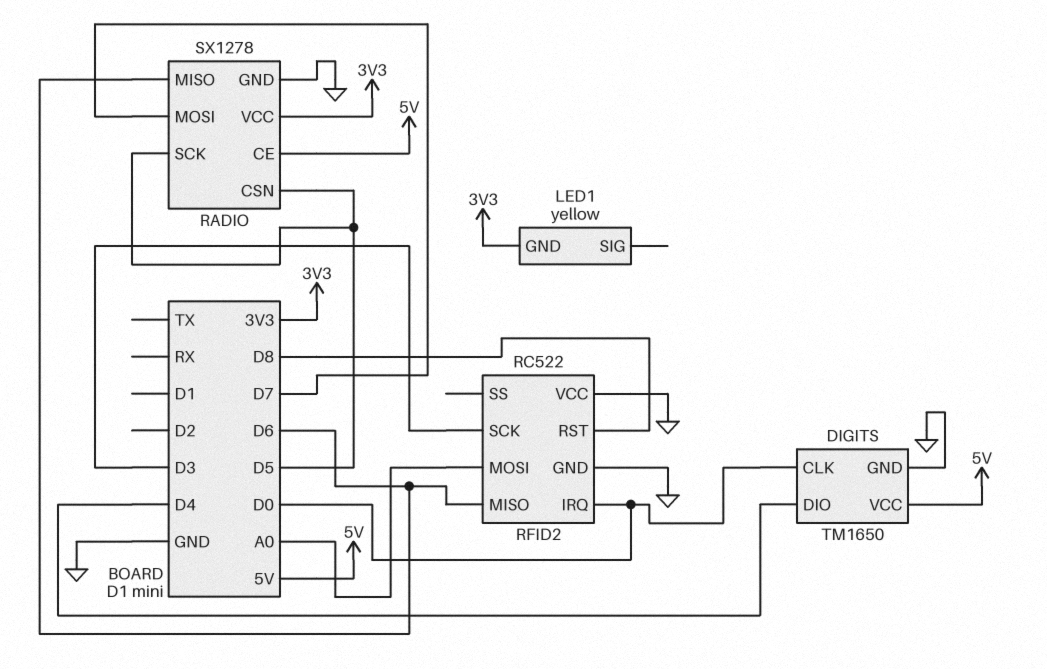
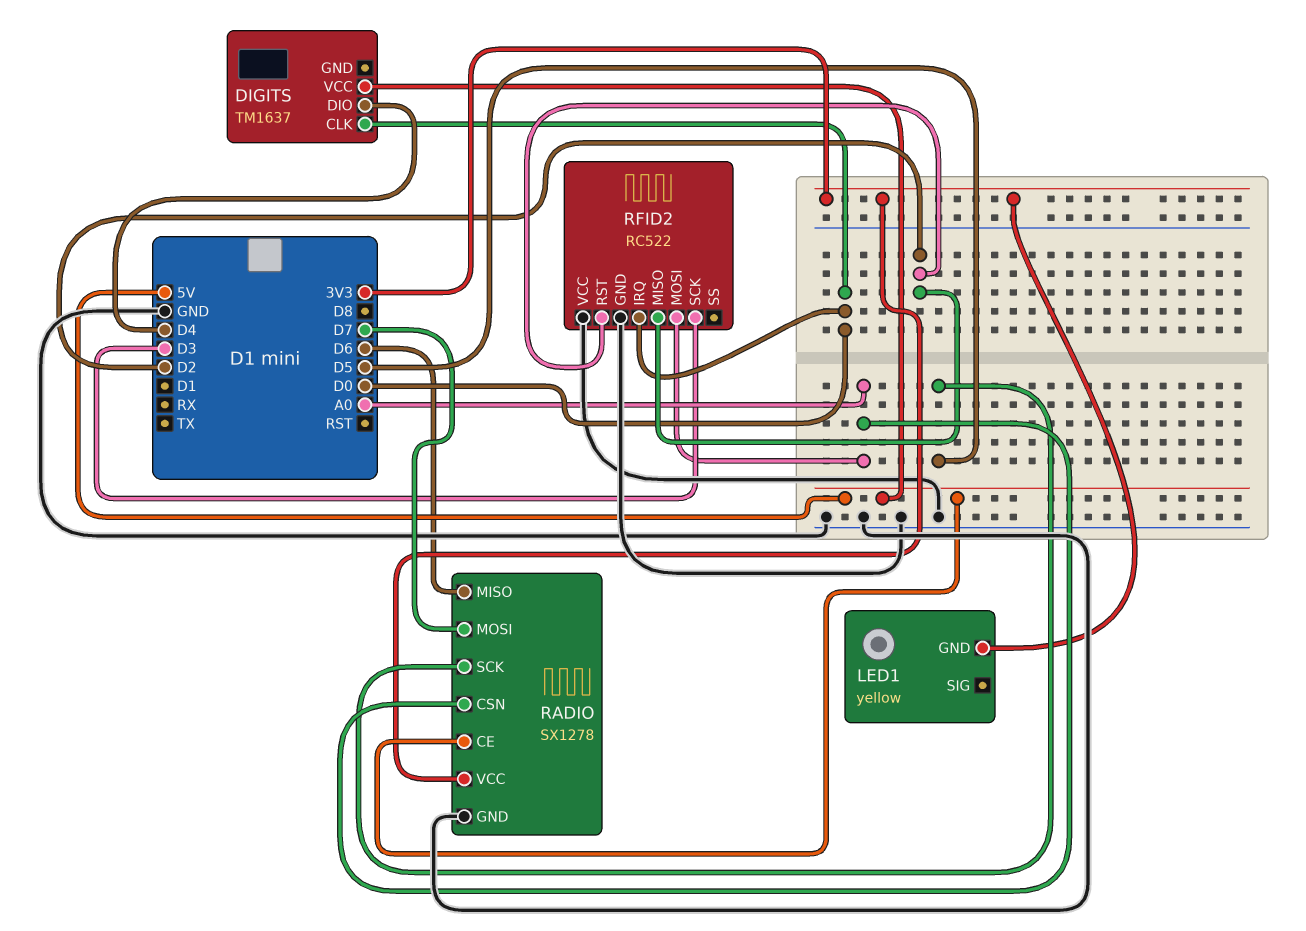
DIGITS: TM1650 -> TM1637
DIGITS pin GND: GND -> none
RADIO pin CSN: D5 -> A0
RFID2 pin MISO: D6 -> D2
RFID2 pin RST: D8 -> D2

